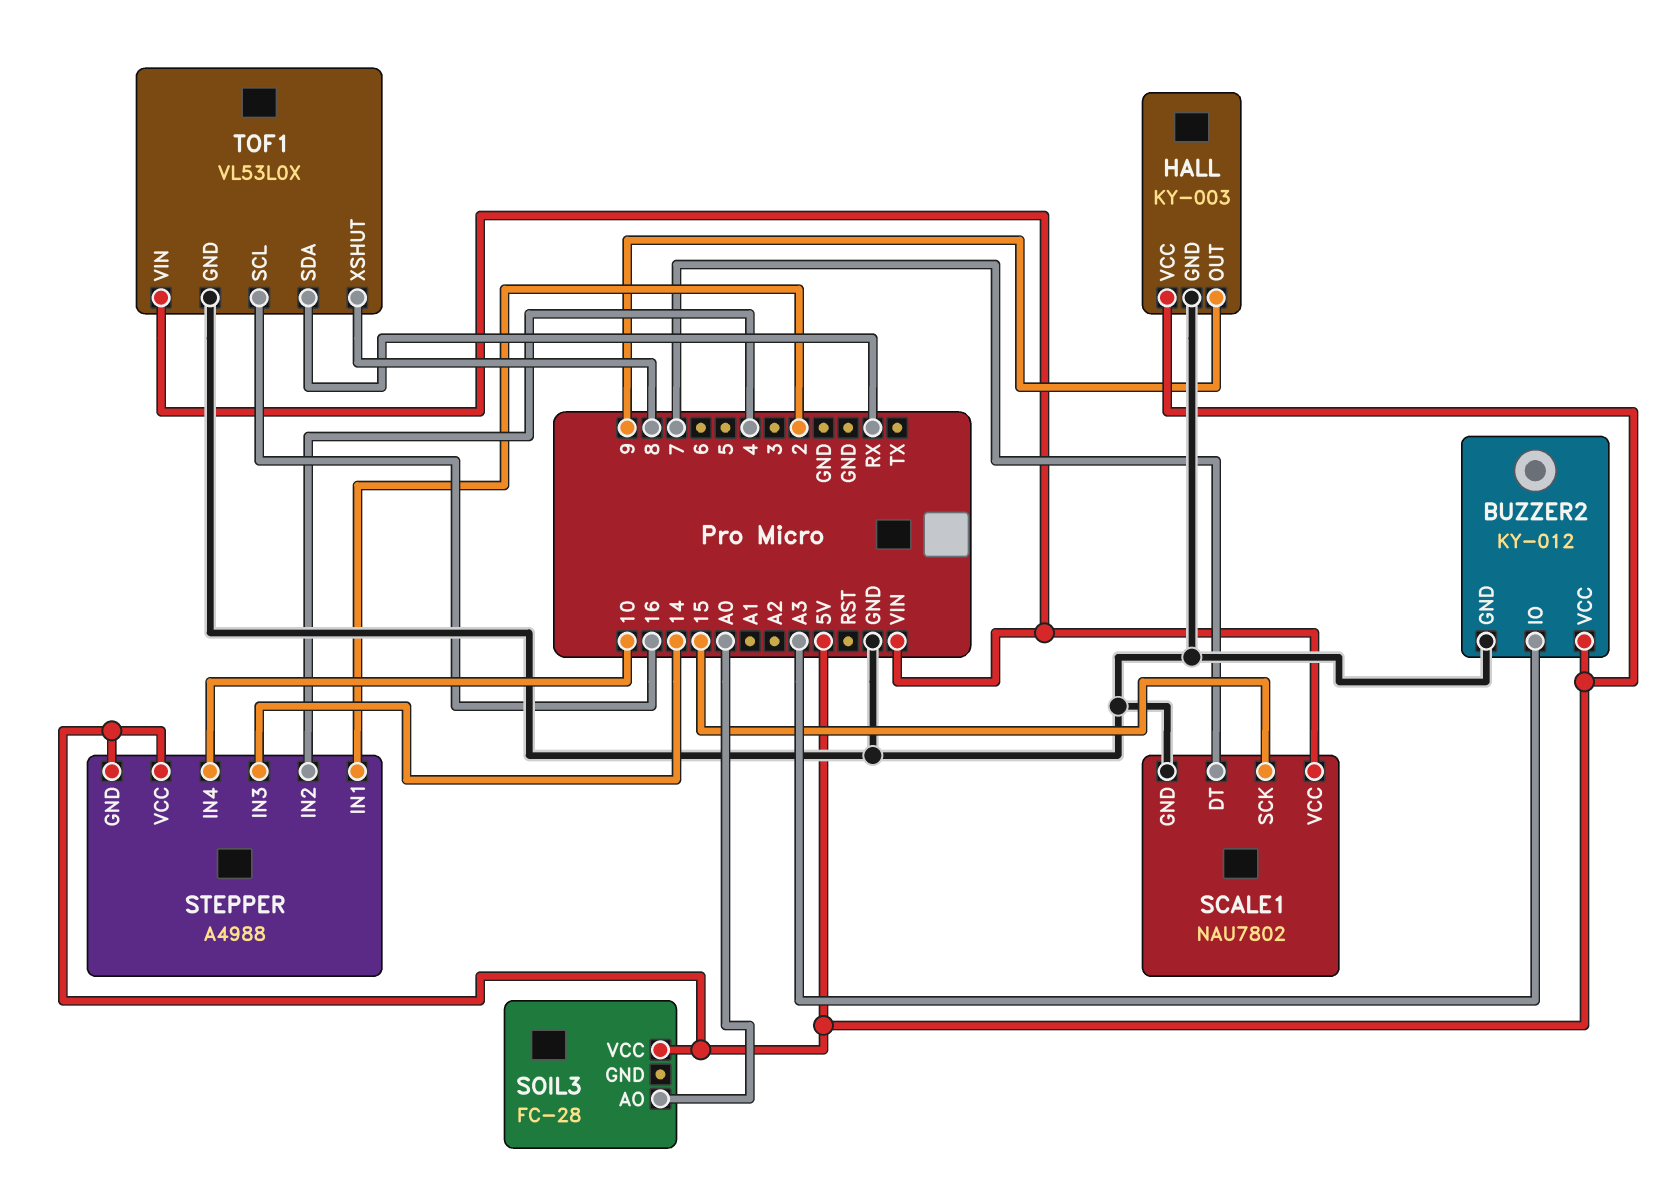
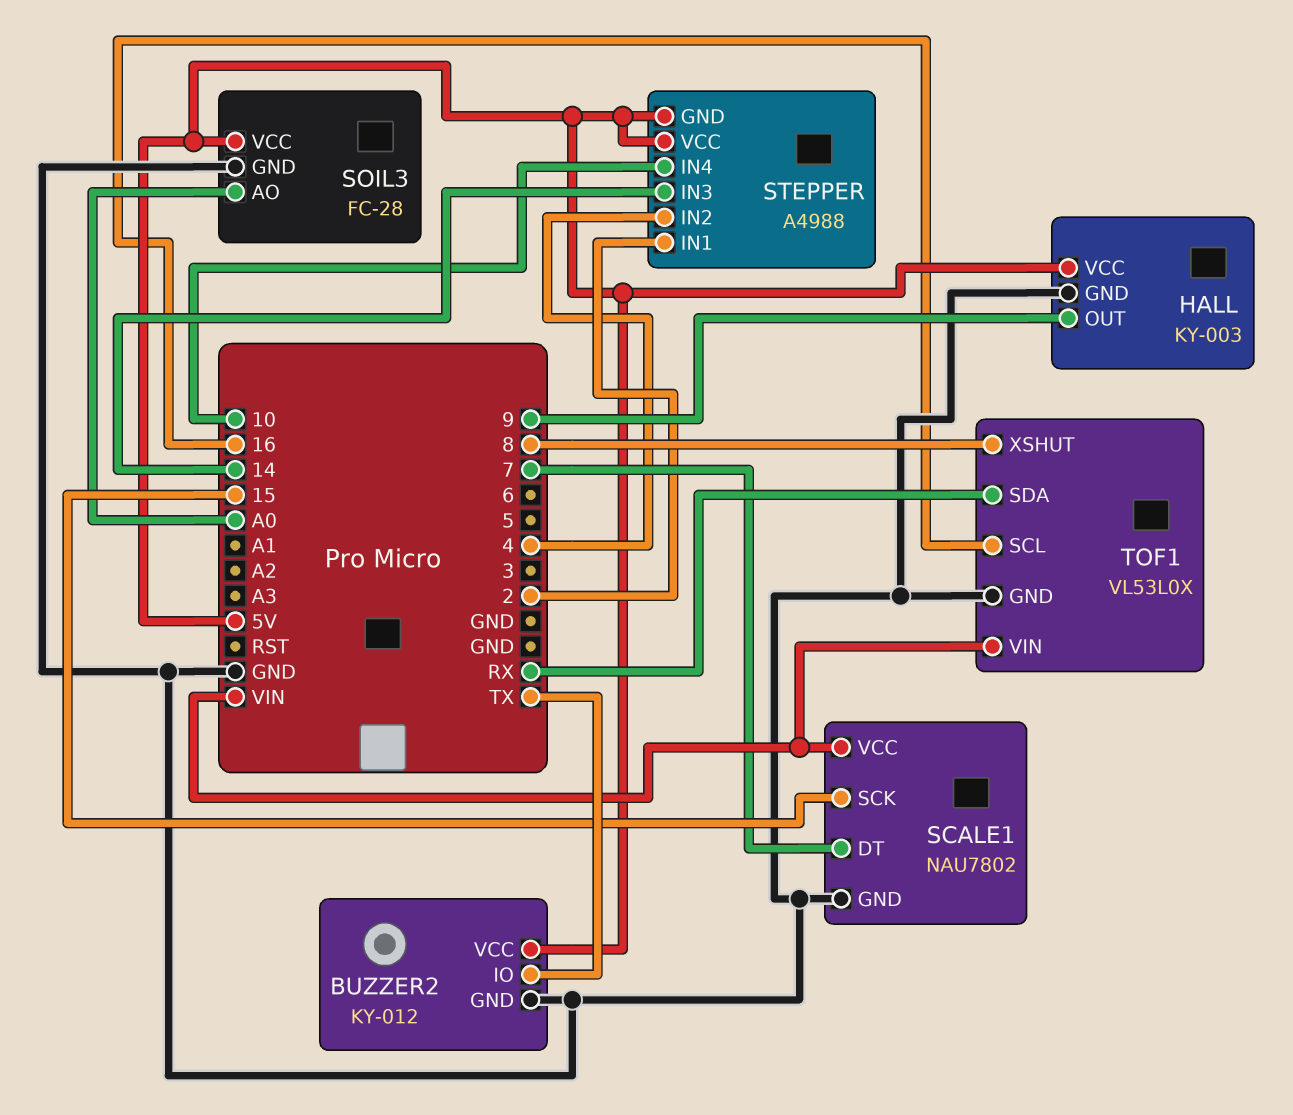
BUZZER2 pin IO: A3 -> TX
SOIL3 pin GND: none -> GND

